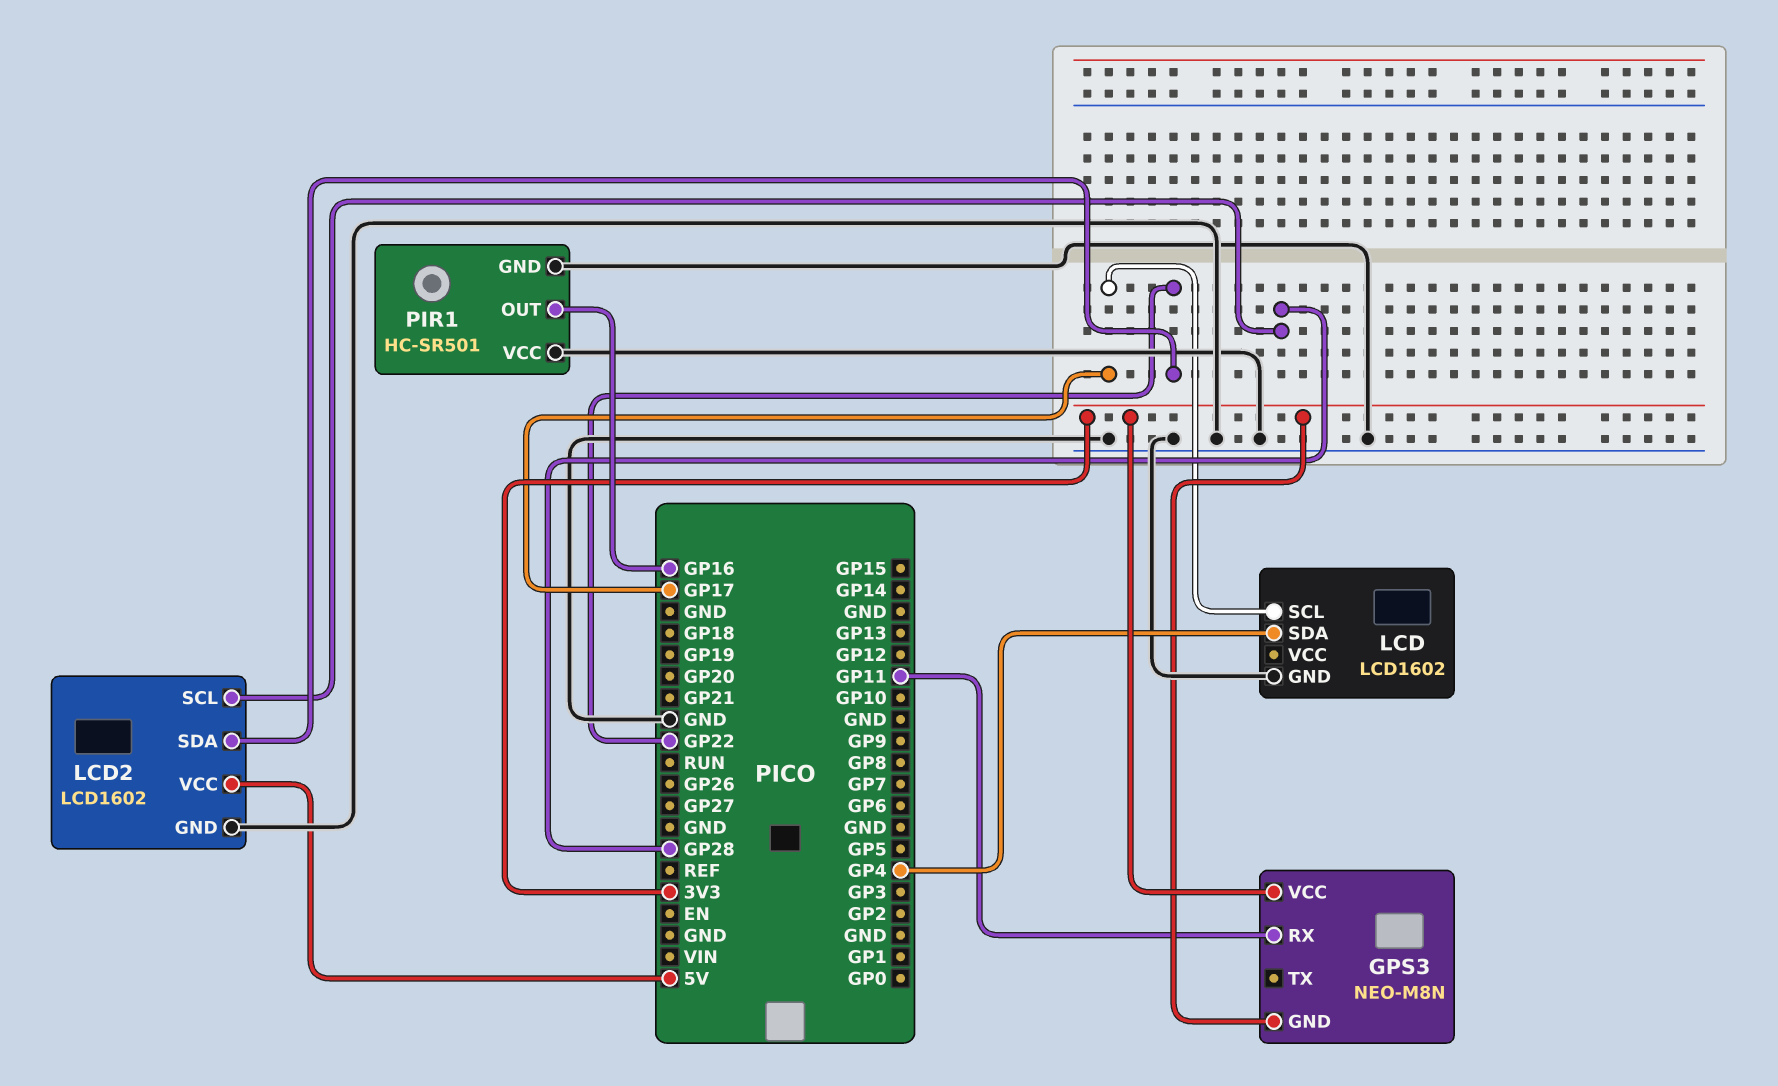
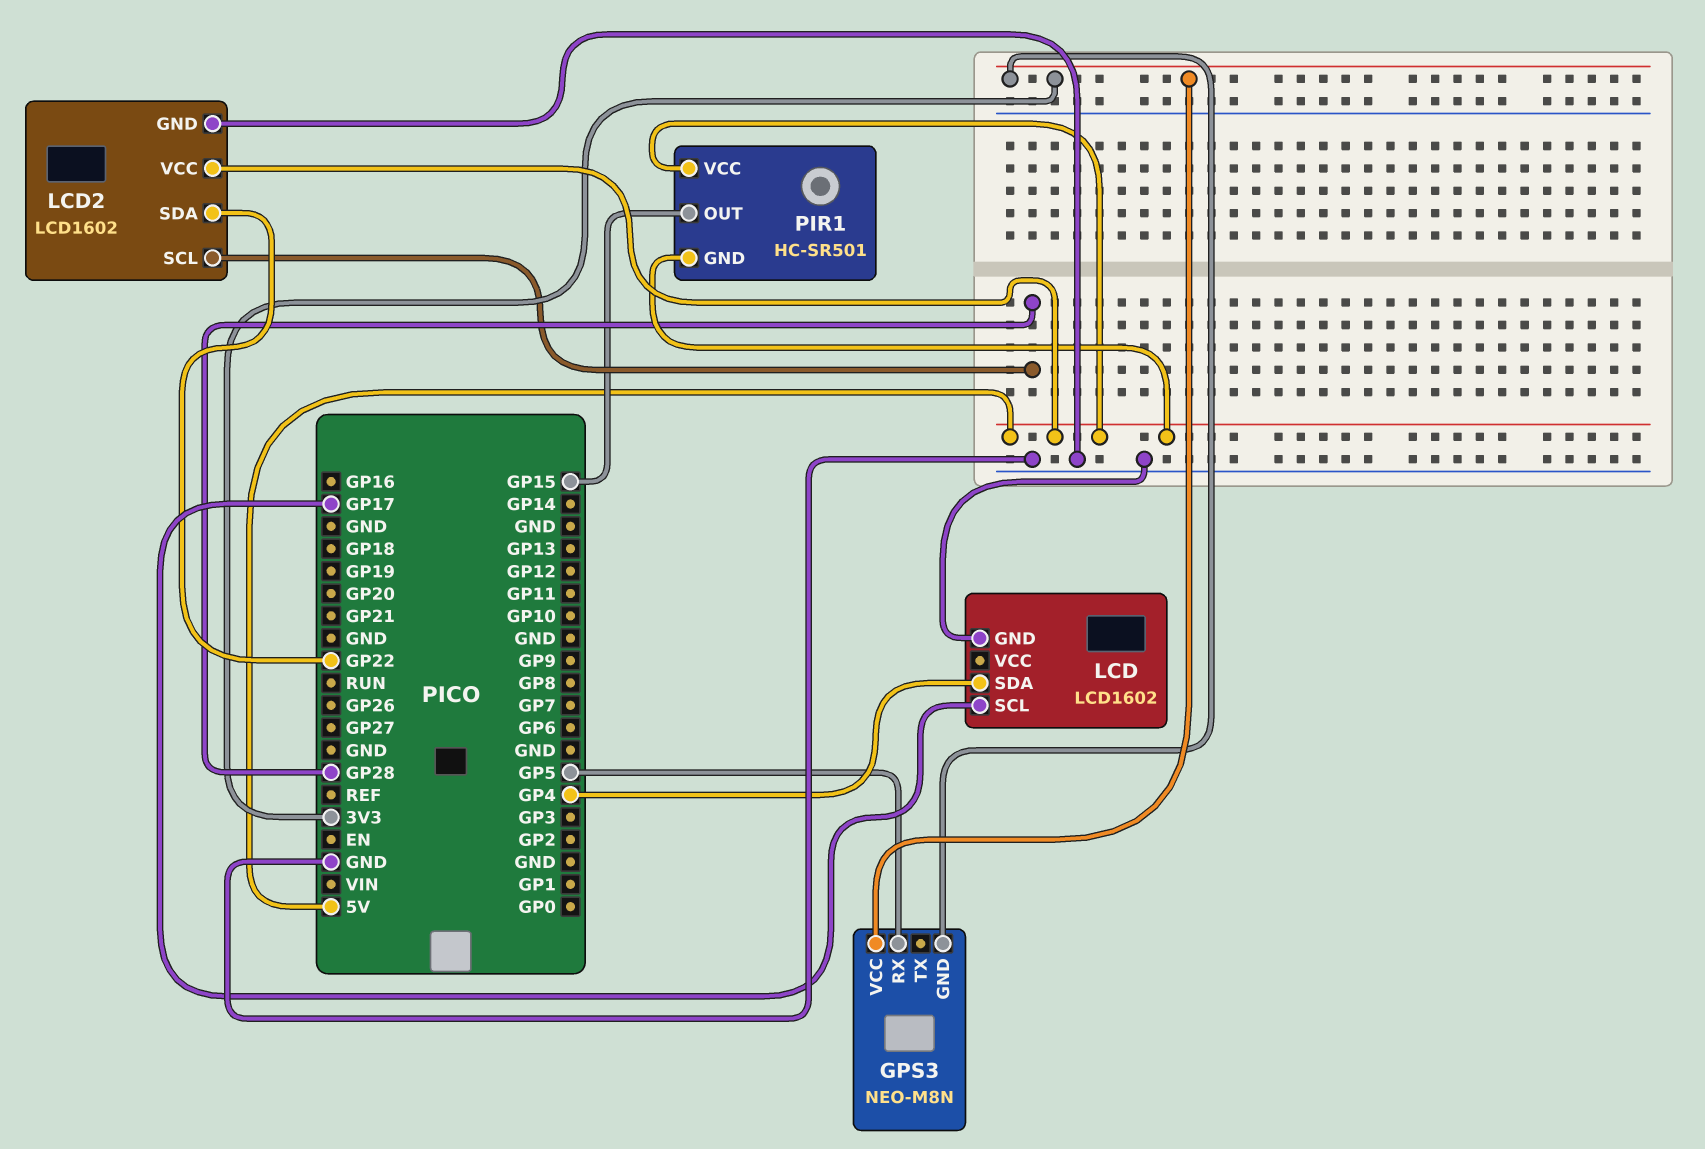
GPS3 pin RX: GP11 -> GP5
PIR1 pin GND: GND -> 5V
PIR1 pin OUT: GP16 -> GP15
PIR1 pin VCC: GND -> 5V

